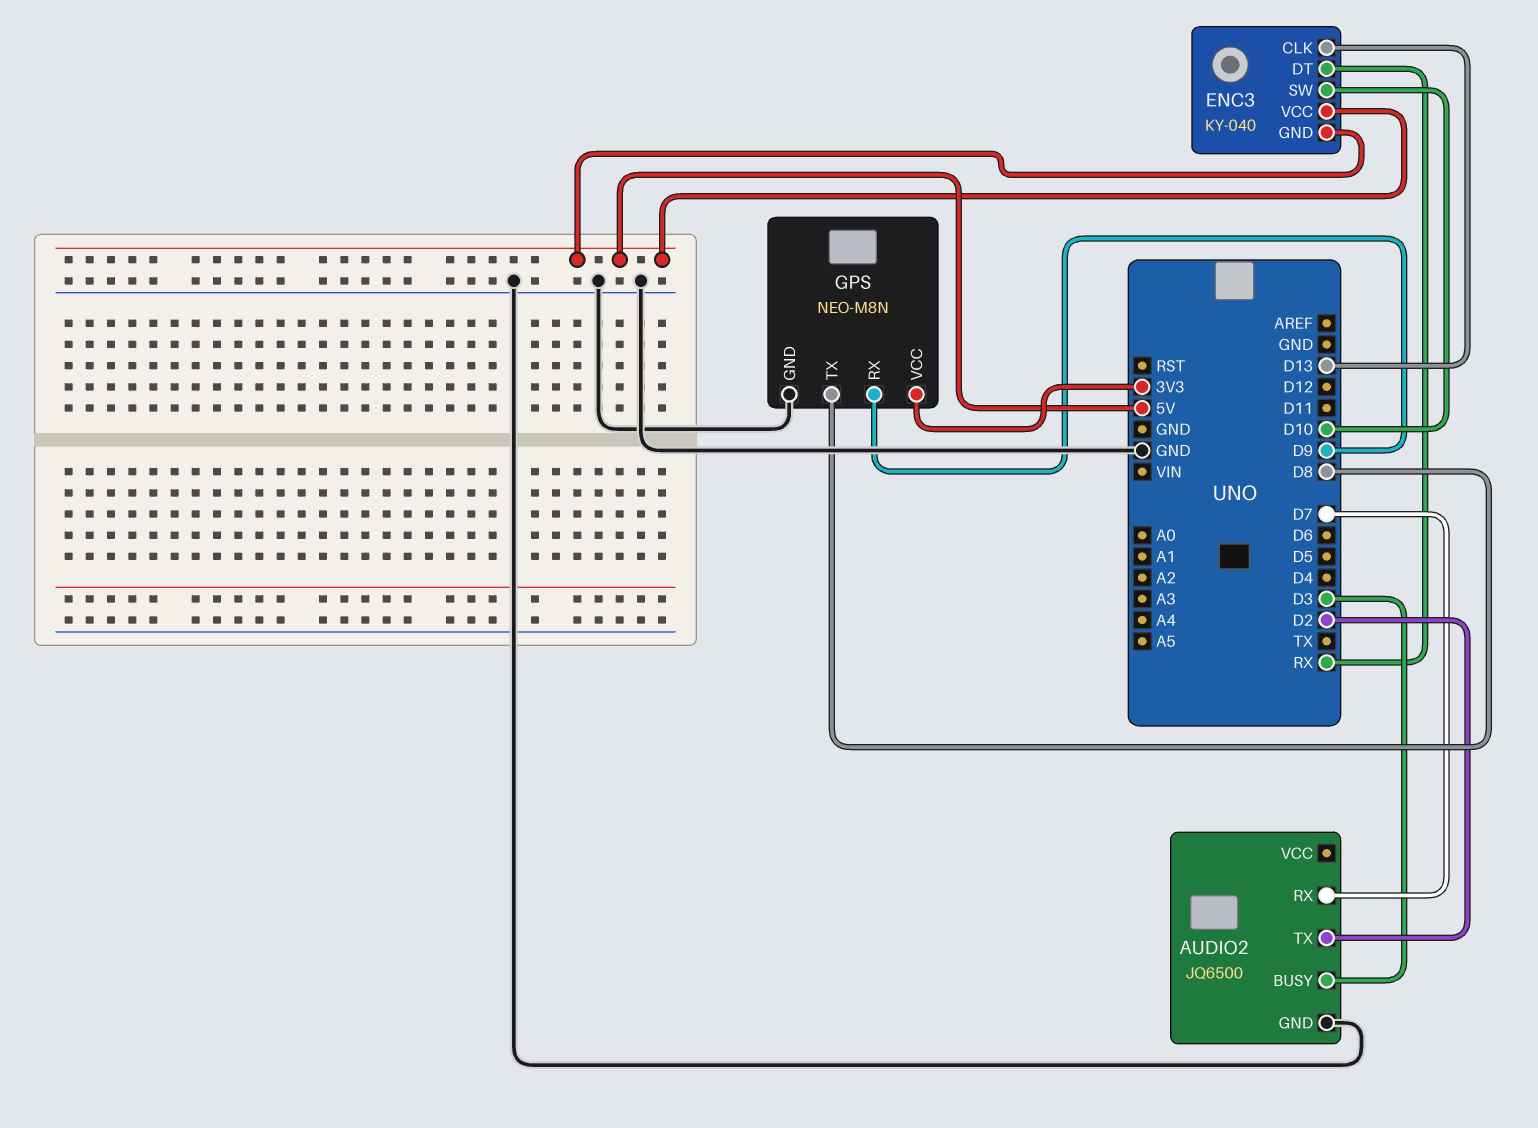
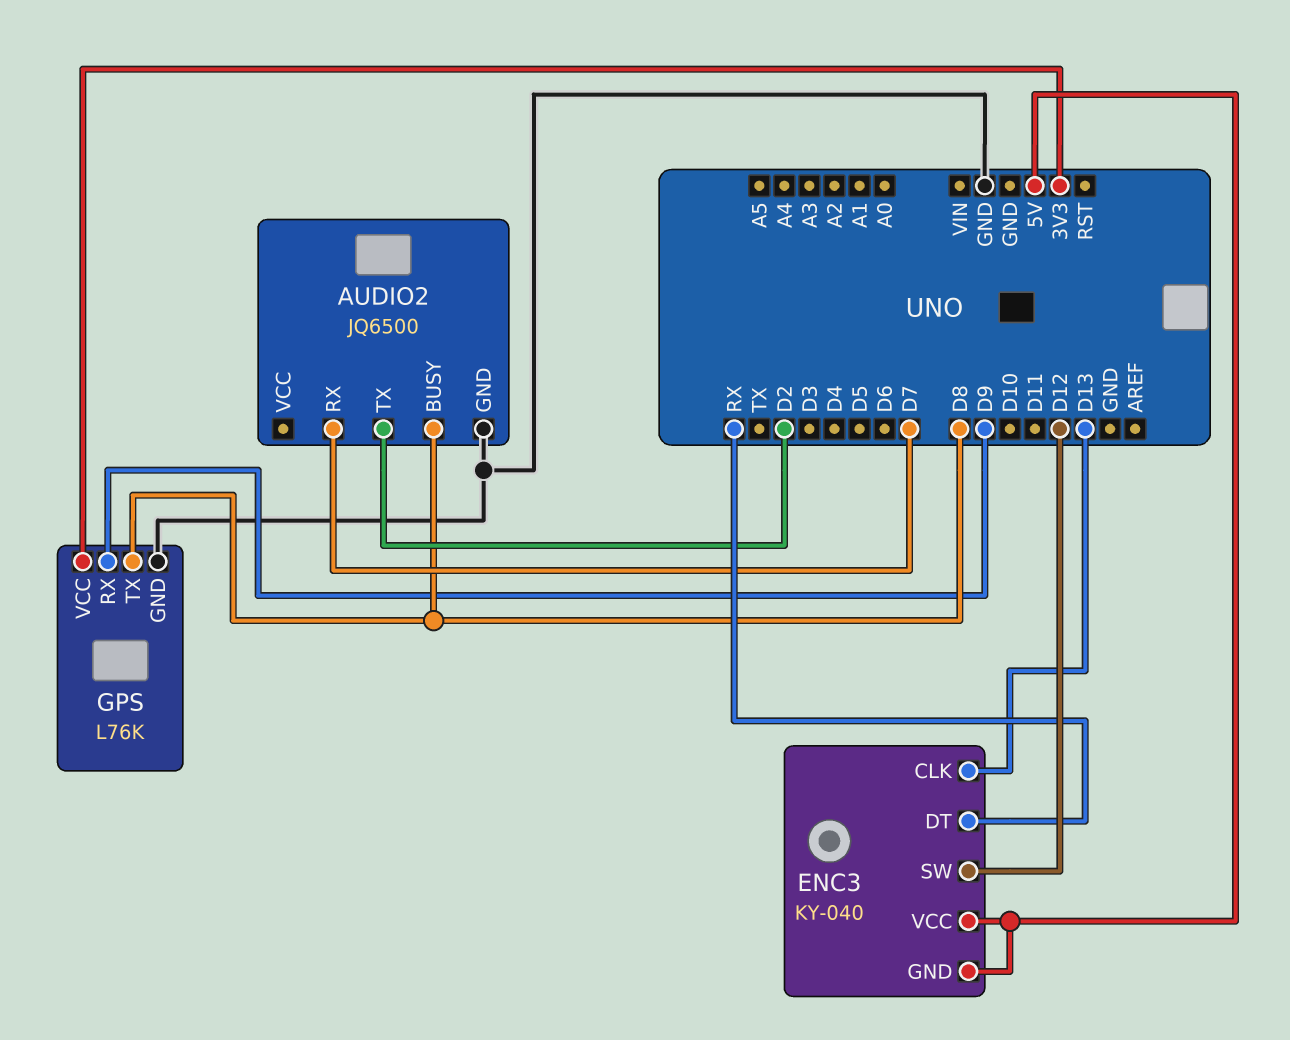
AUDIO2 pin BUSY: D3 -> D8
ENC3 pin SW: D10 -> D12
GPS: NEO-M8N -> L76K

